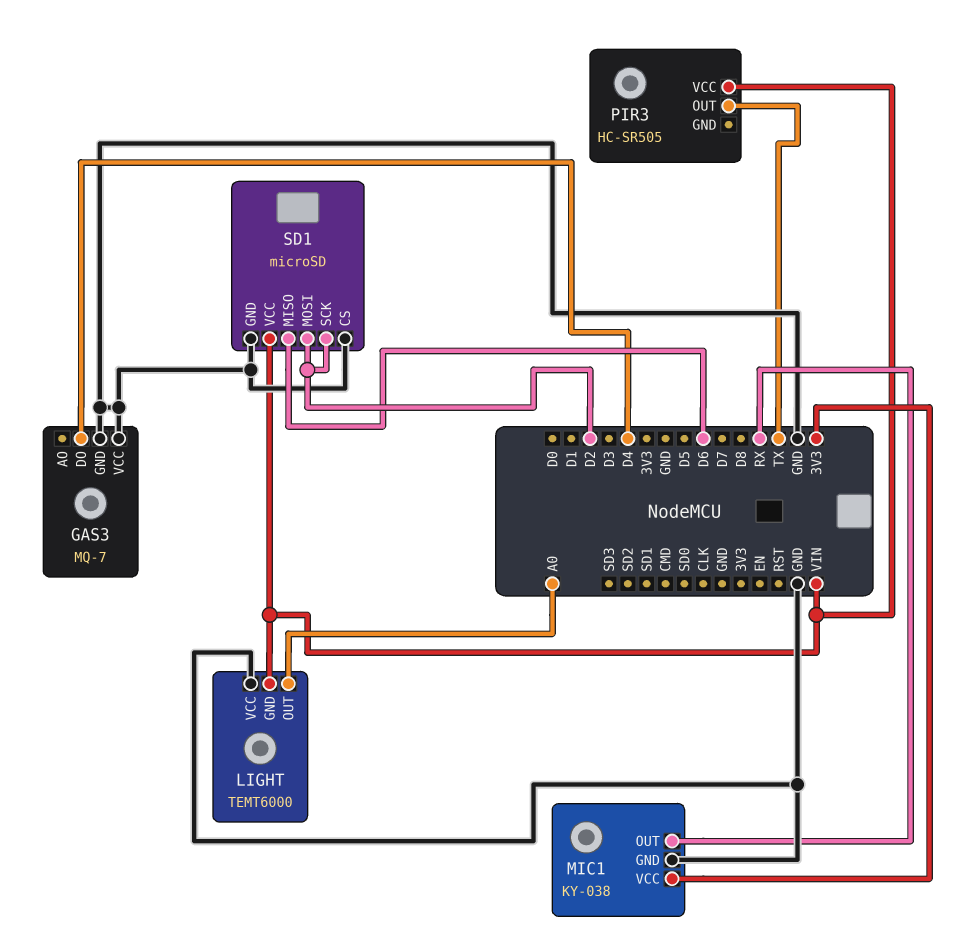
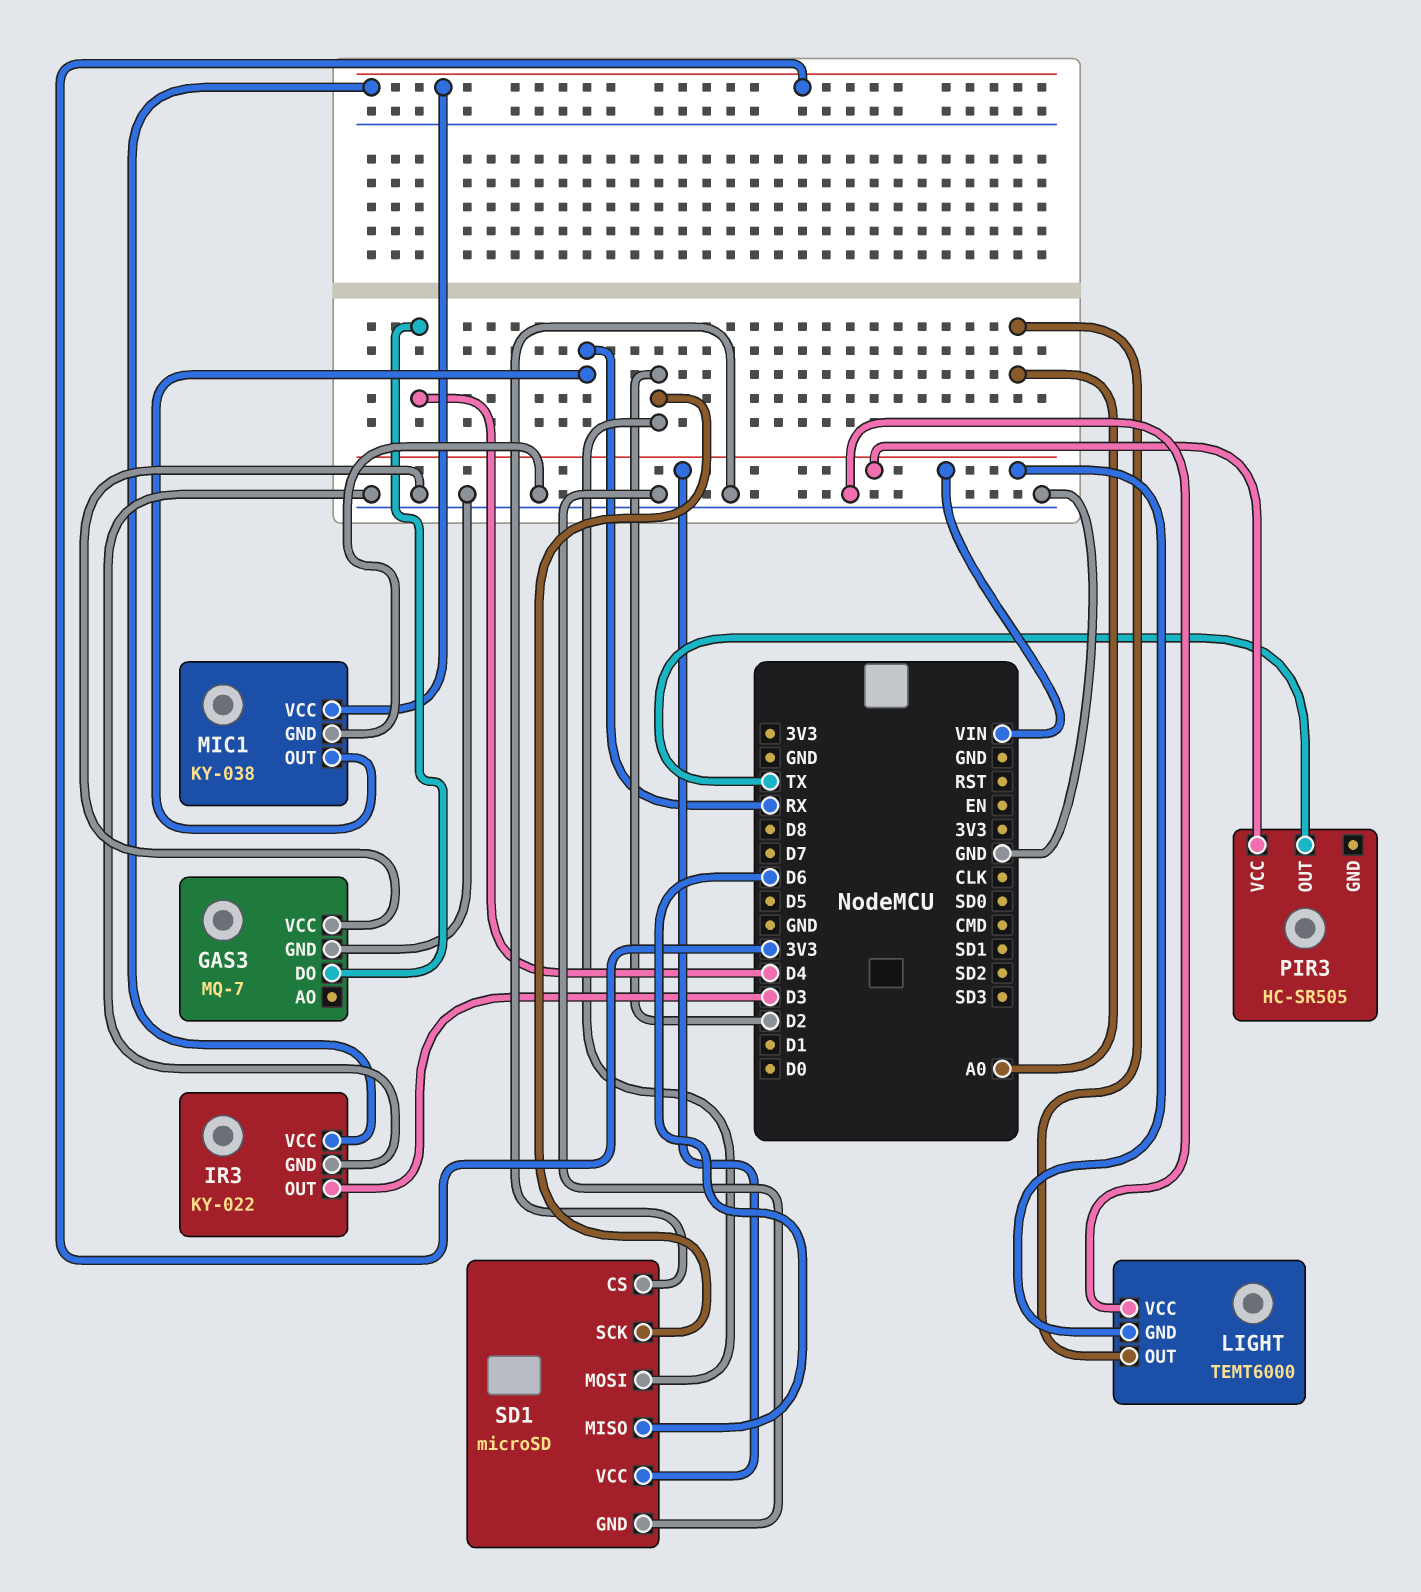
IR3: none -> KY-022
IR3 pin GND: none -> GND
IR3 pin OUT: none -> D3
IR3 pin VCC: none -> 3V3

